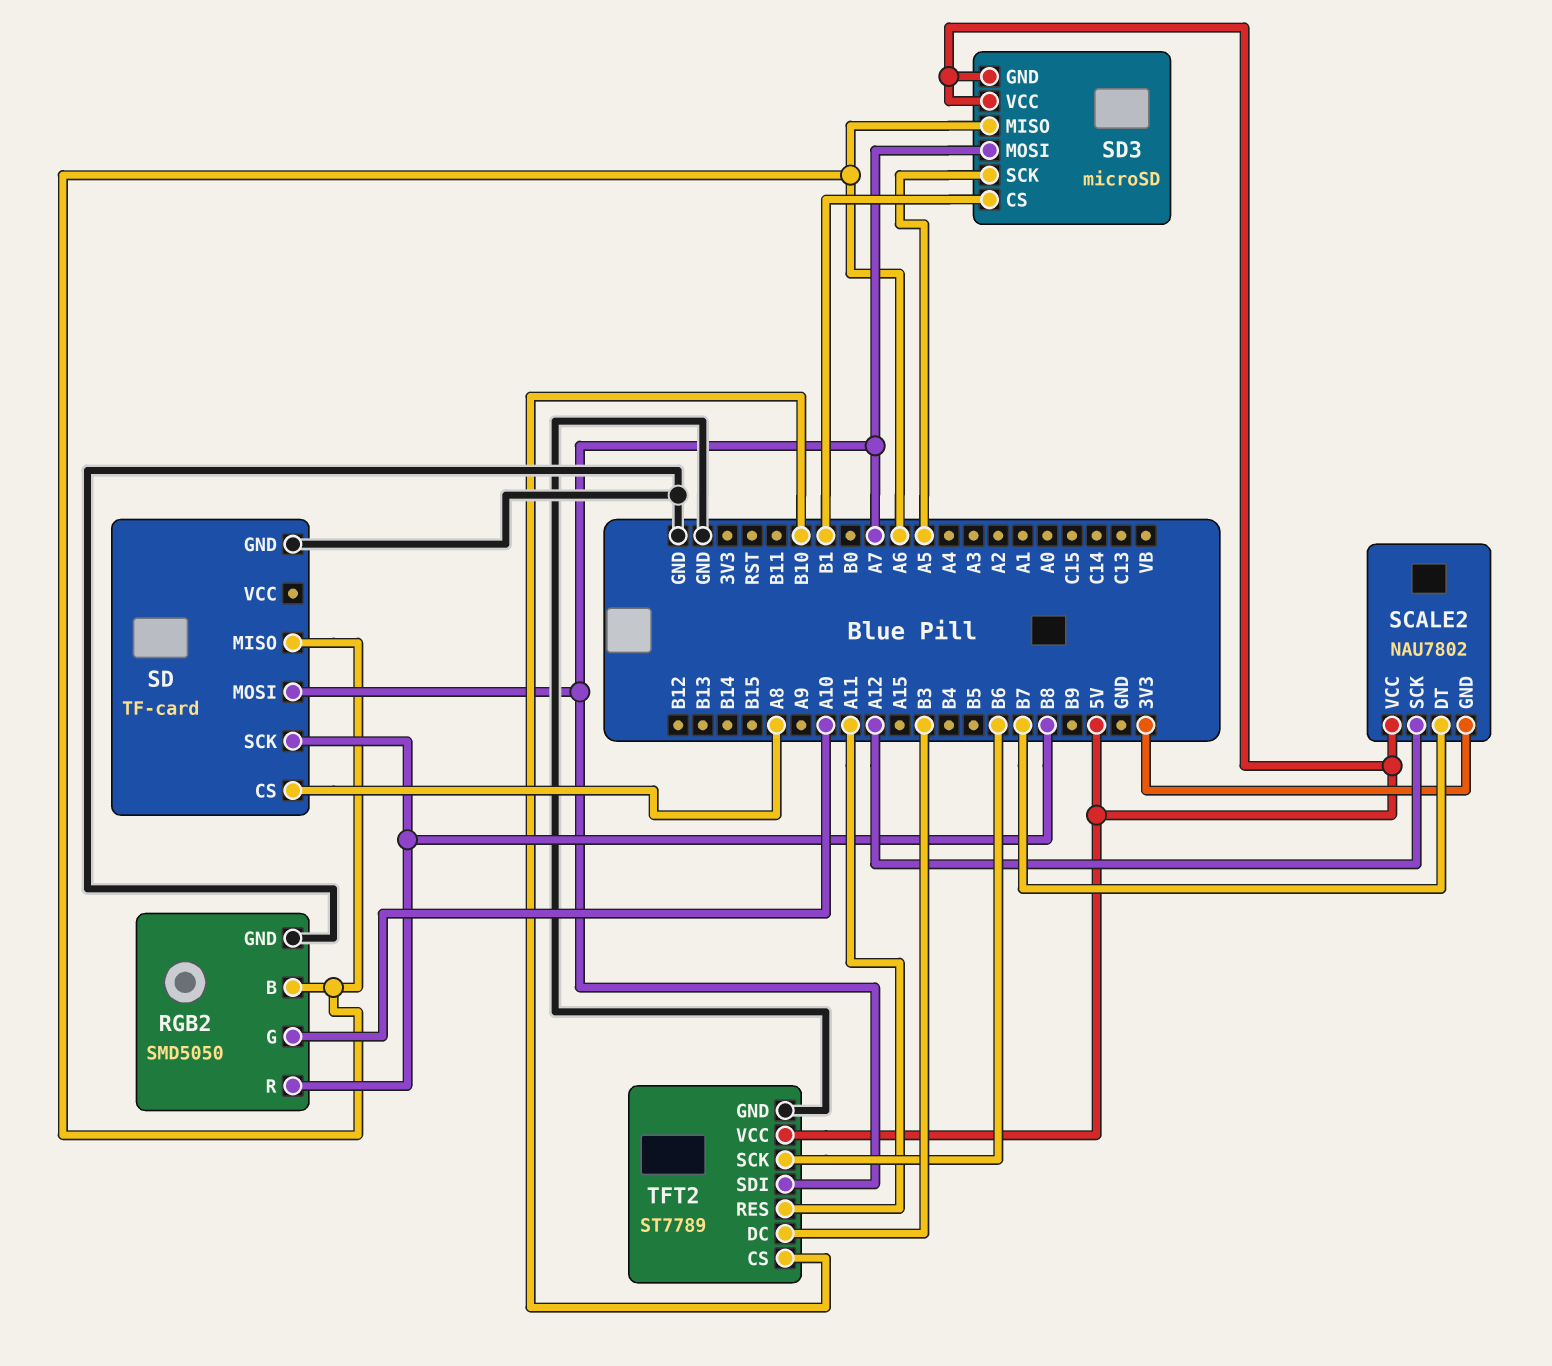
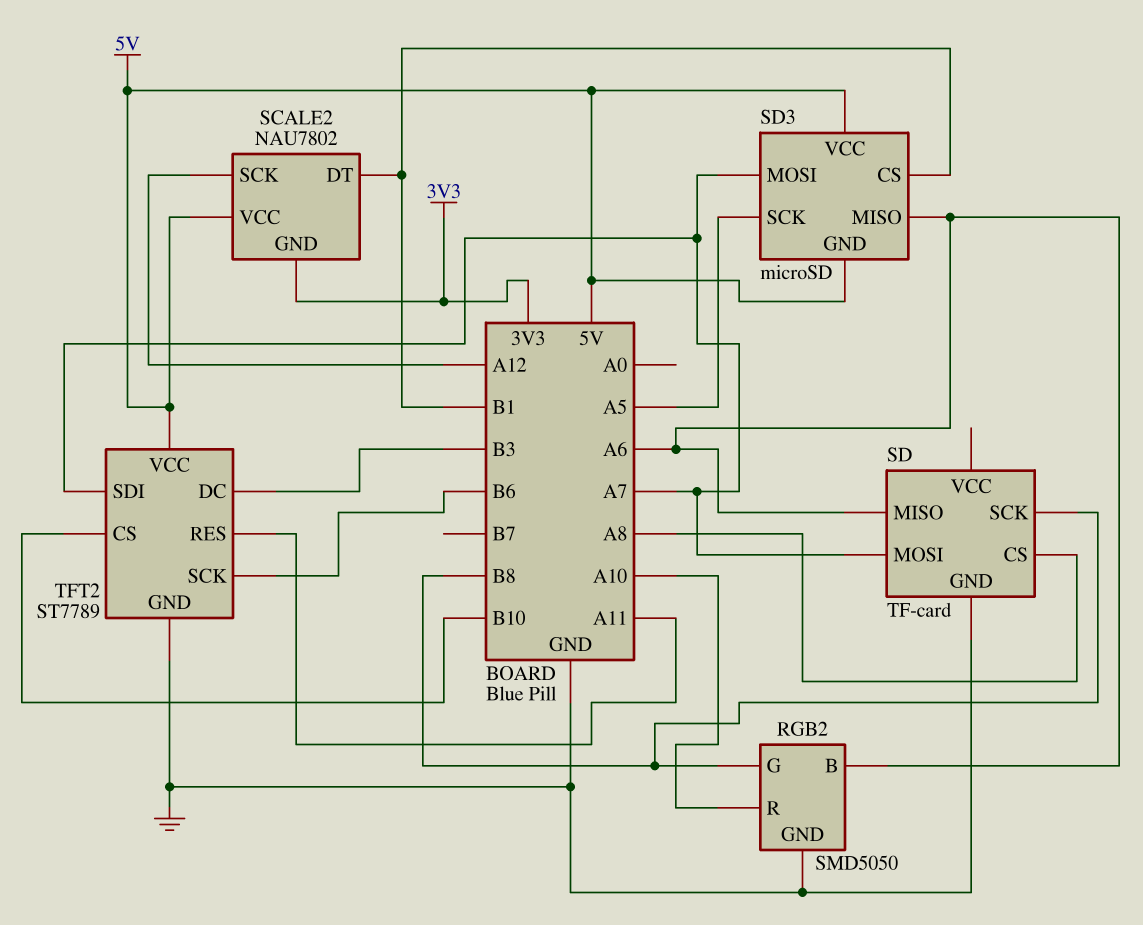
RGB2 pin G: A10 -> B8
RGB2 pin R: B8 -> A10
SCALE2 pin DT: B7 -> B1

